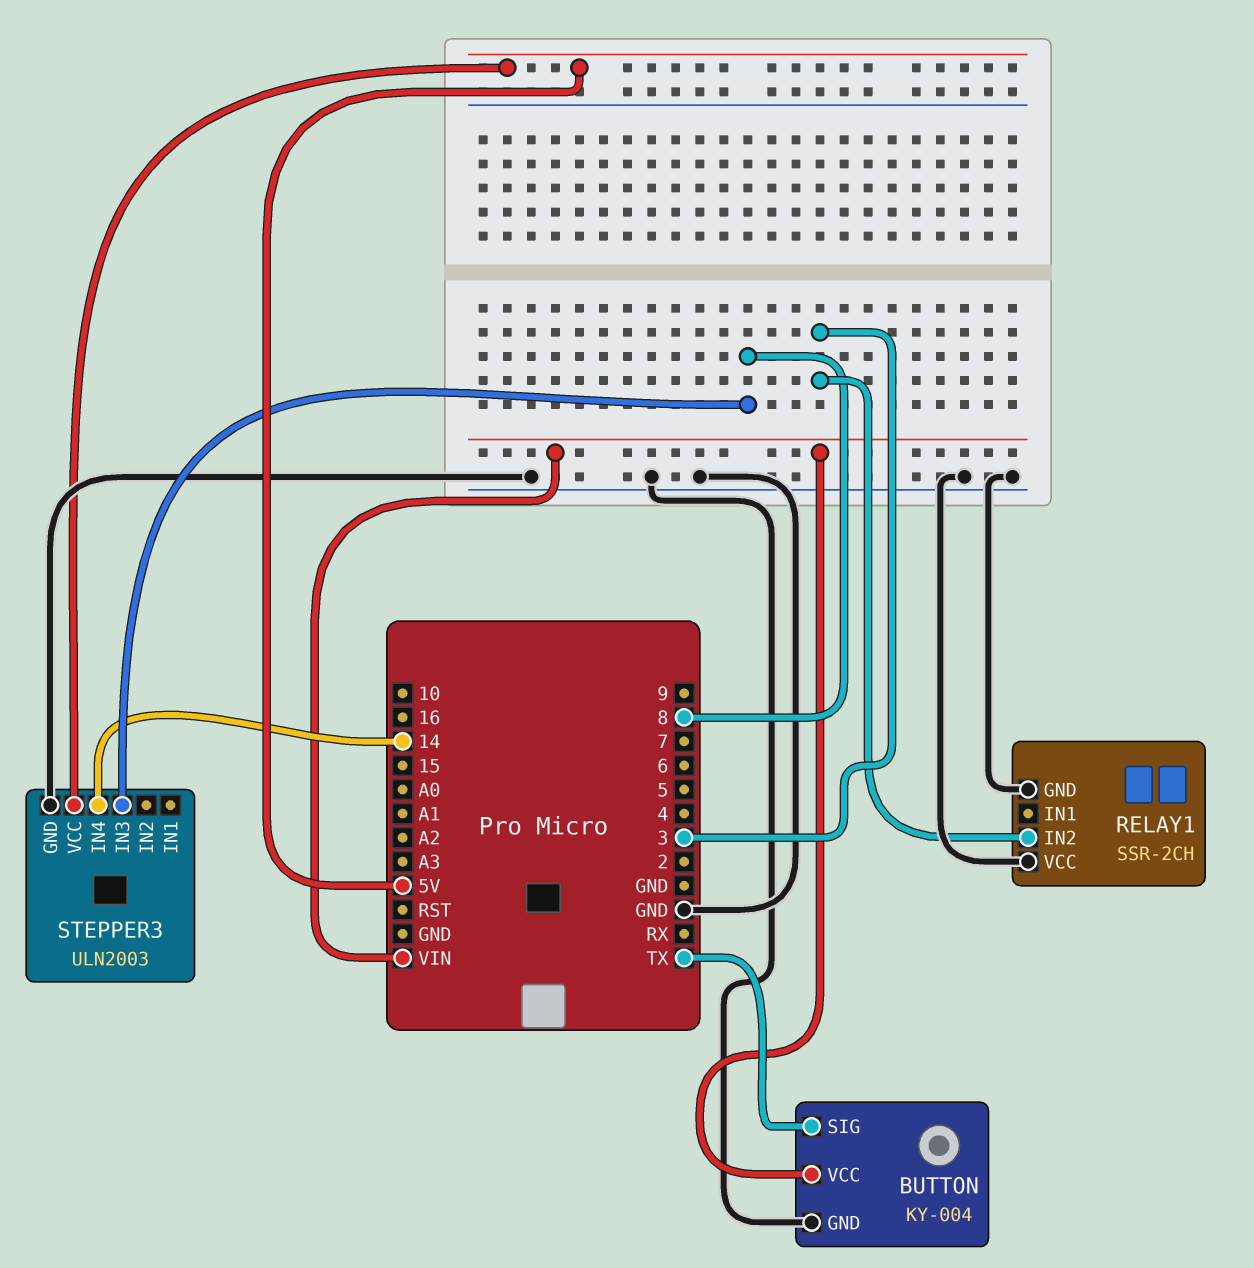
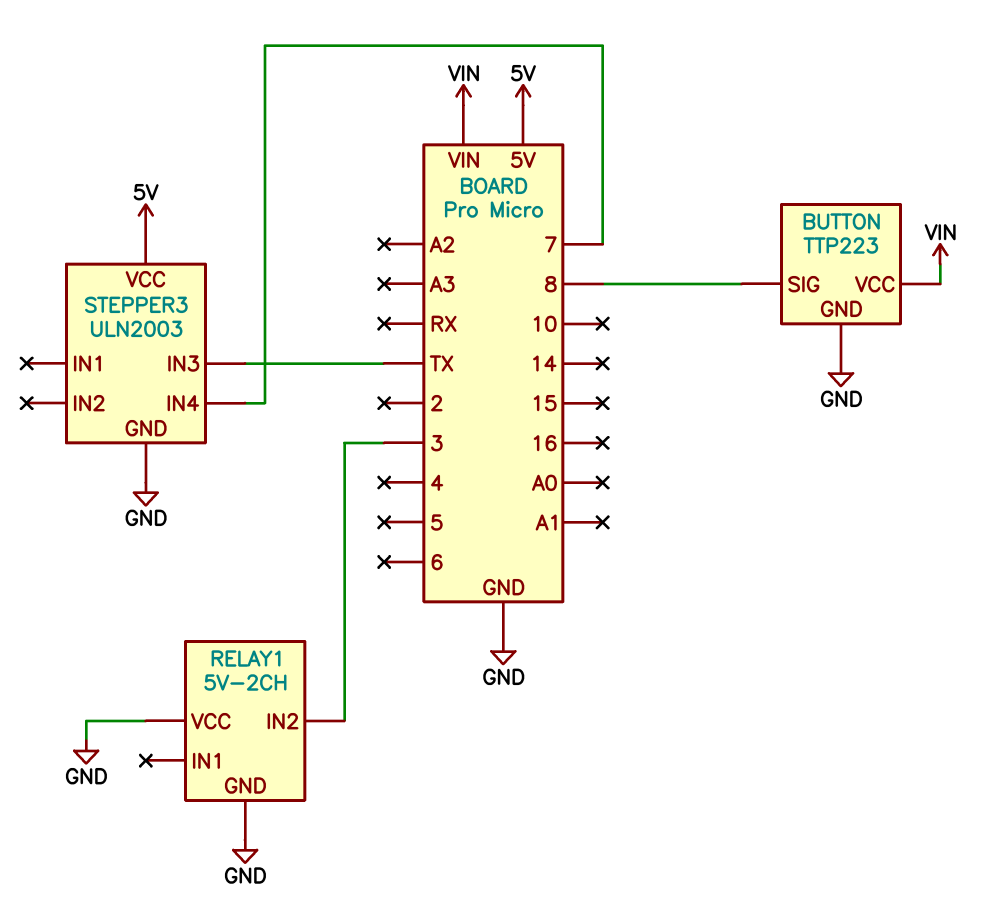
BUTTON: KY-004 -> TTP223
BUTTON pin SIG: TX -> 8
RELAY1: SSR-2CH -> 5V-2CH
STEPPER3 pin IN3: 8 -> TX
STEPPER3 pin IN4: 14 -> 7

